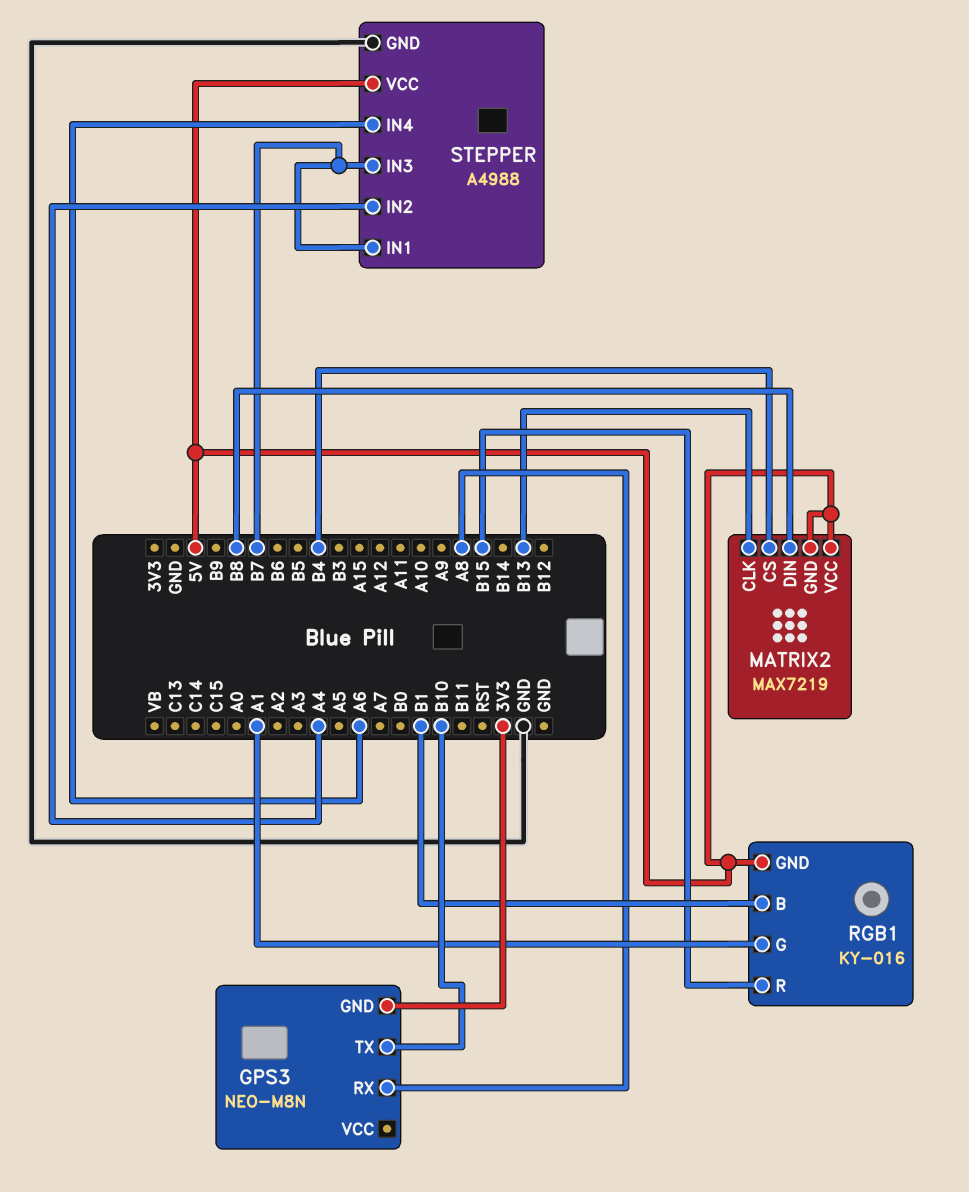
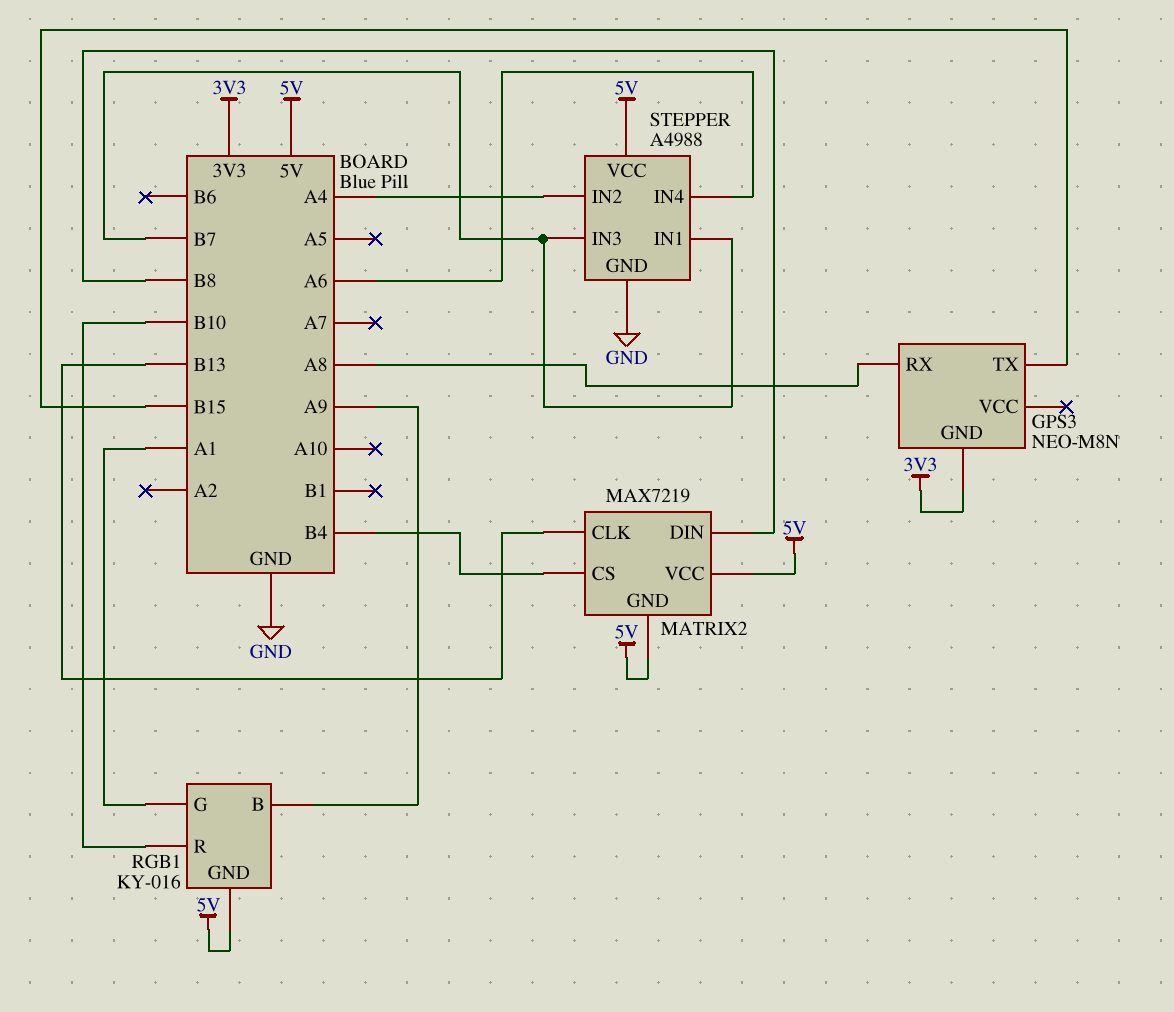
GPS3 pin TX: B10 -> B15
RGB1 pin B: B1 -> A9
RGB1 pin R: B15 -> B10

